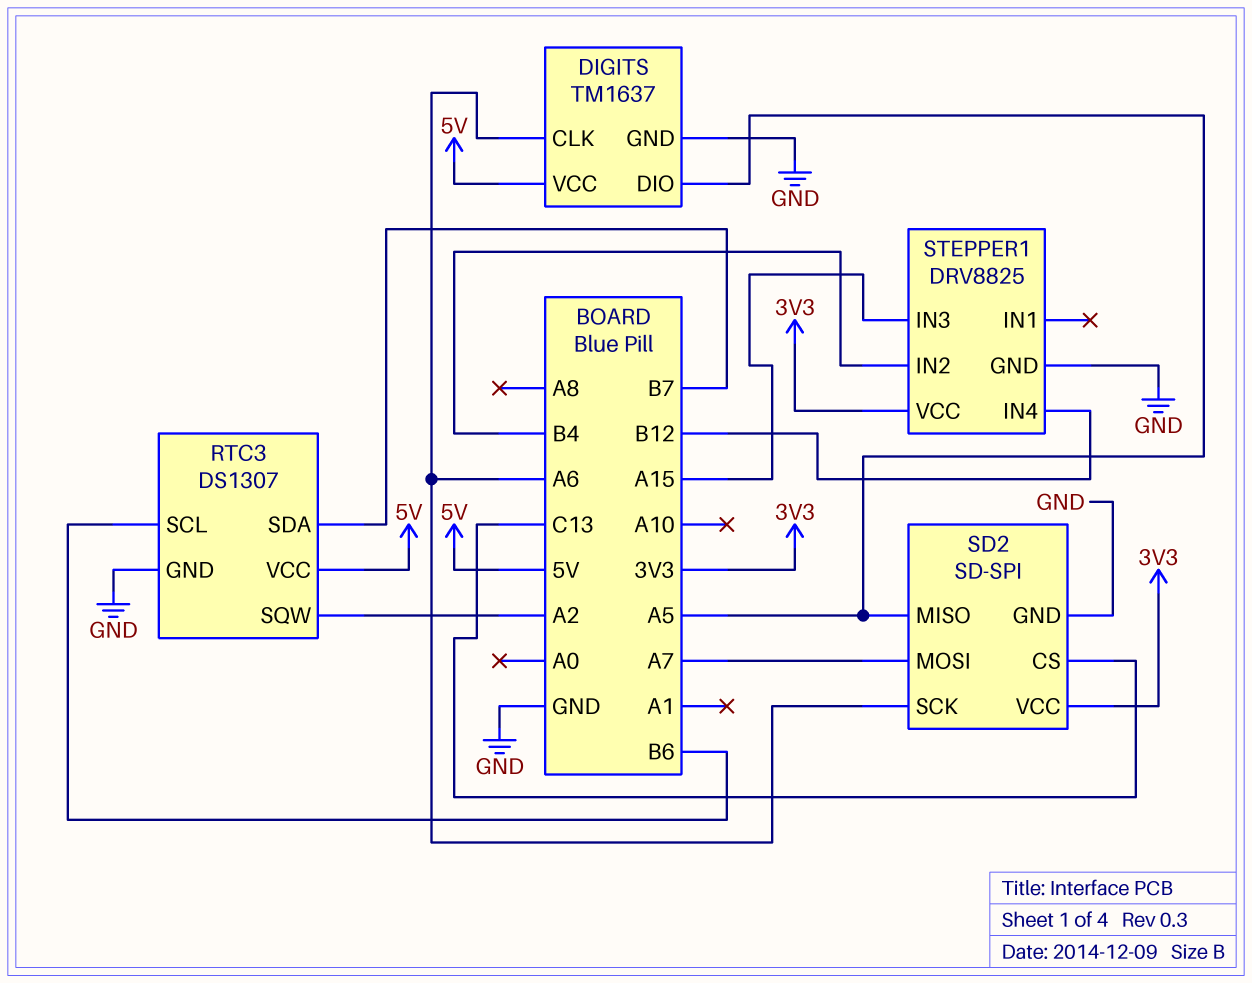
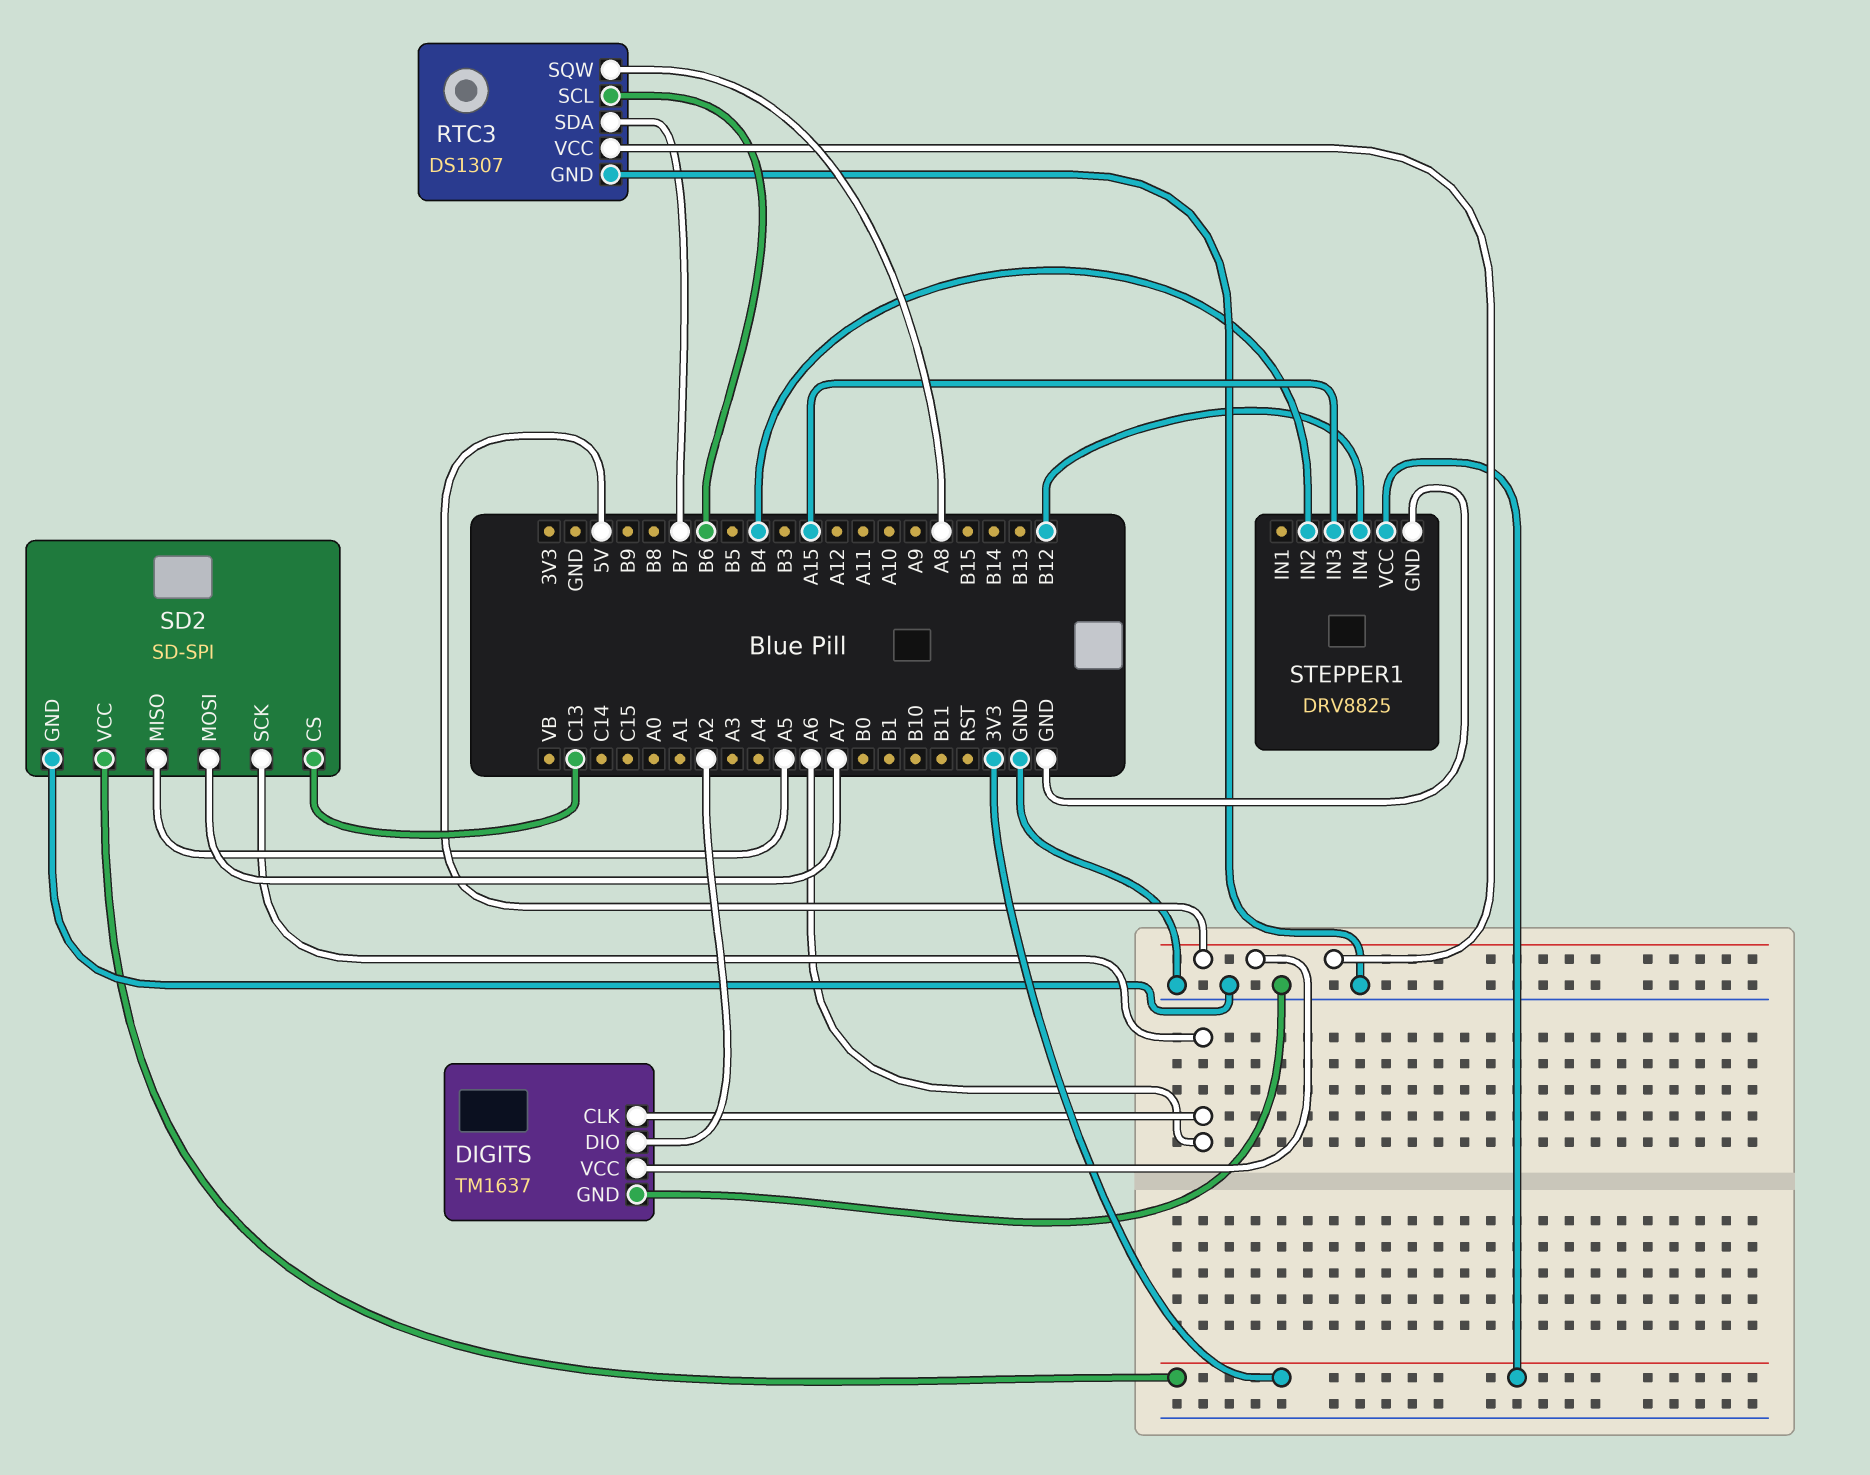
DIGITS pin DIO: A5 -> A2
RTC3 pin SQW: A2 -> A8

